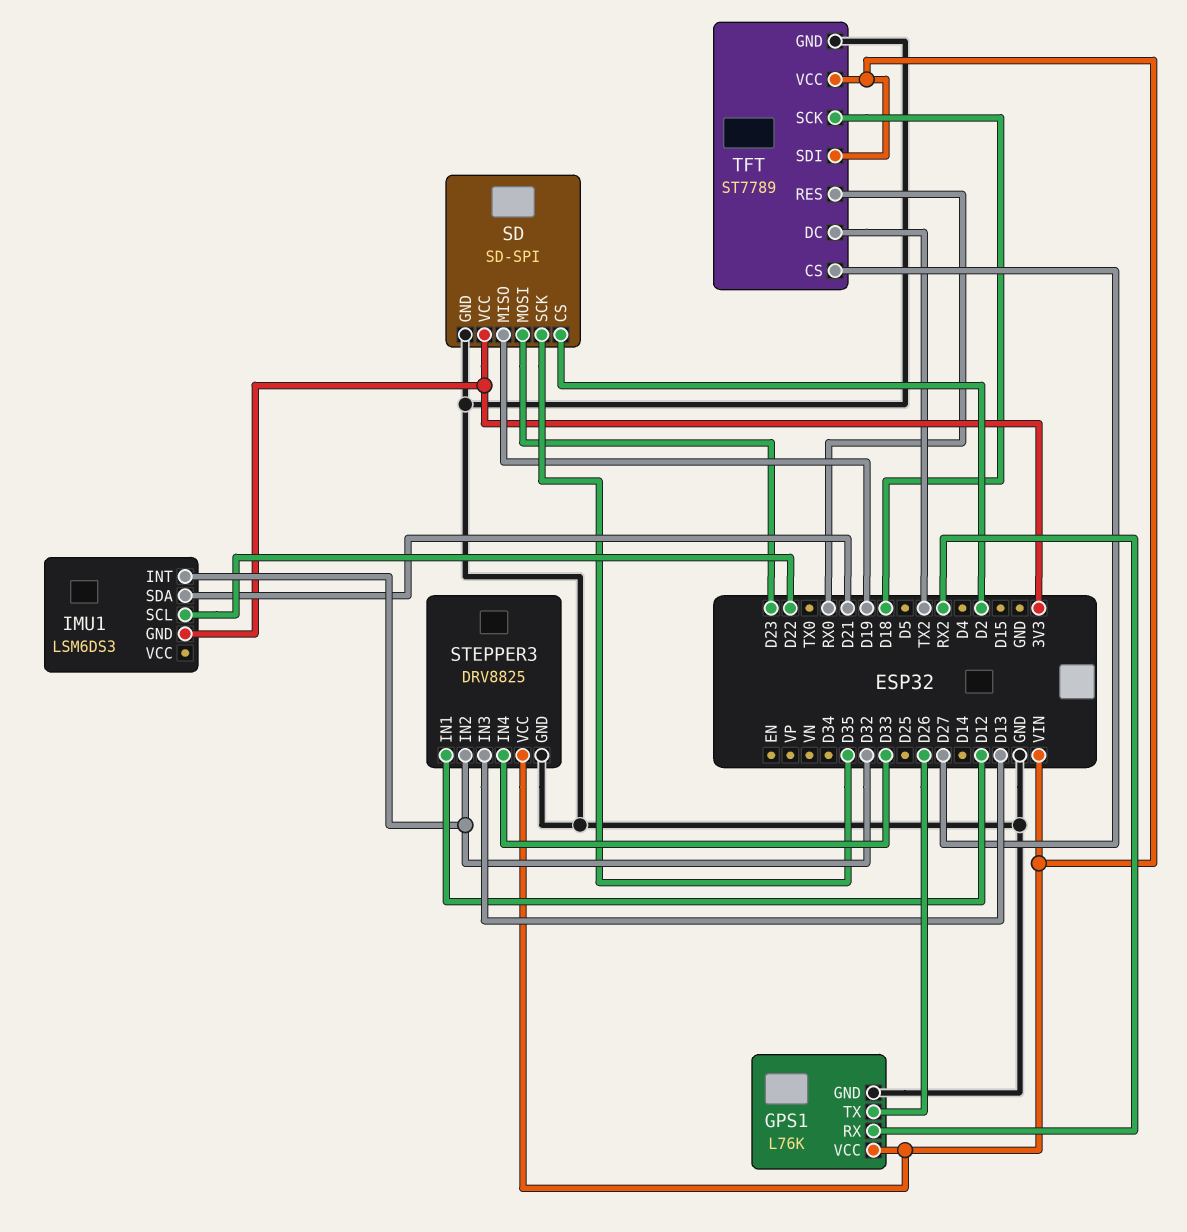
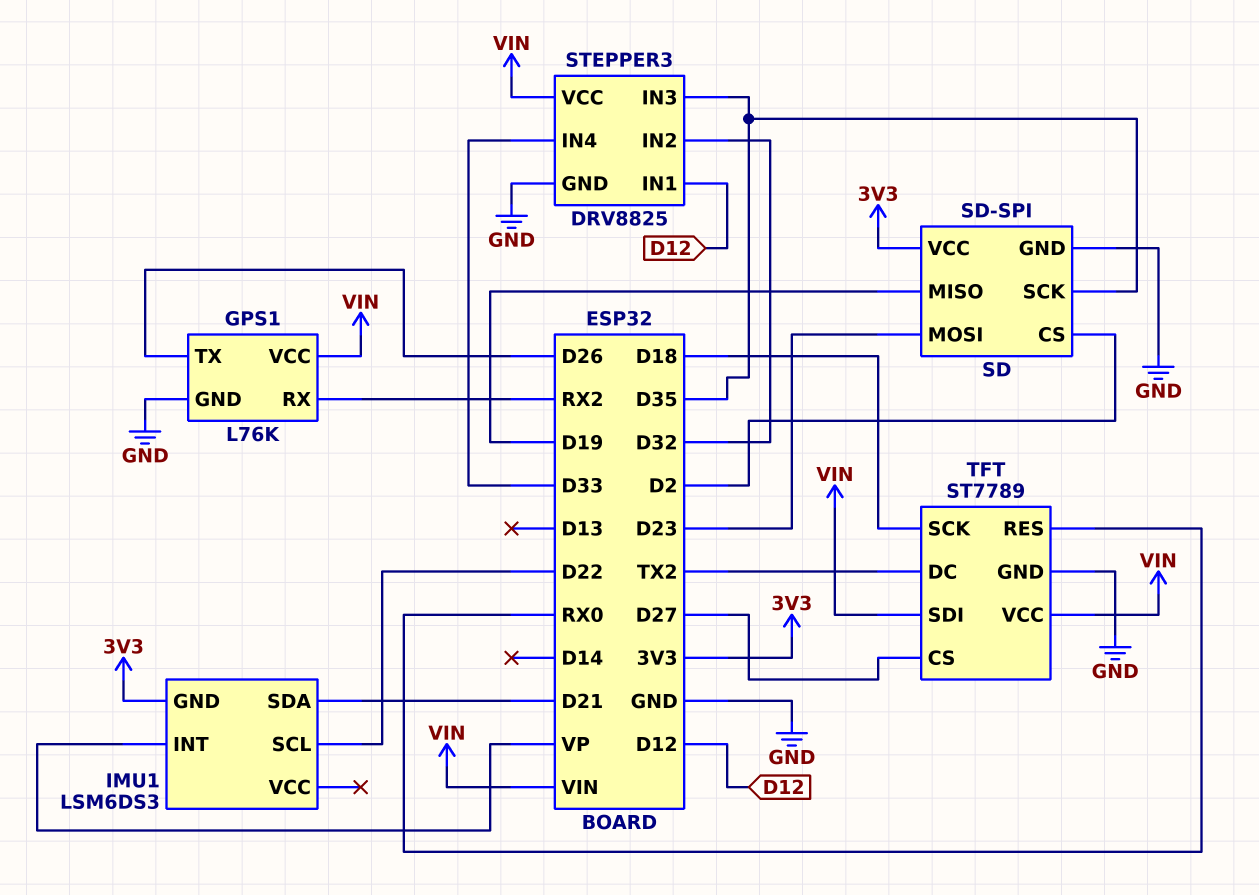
IMU1 pin INT: D32 -> VP
STEPPER3 pin IN3: D13 -> D35

